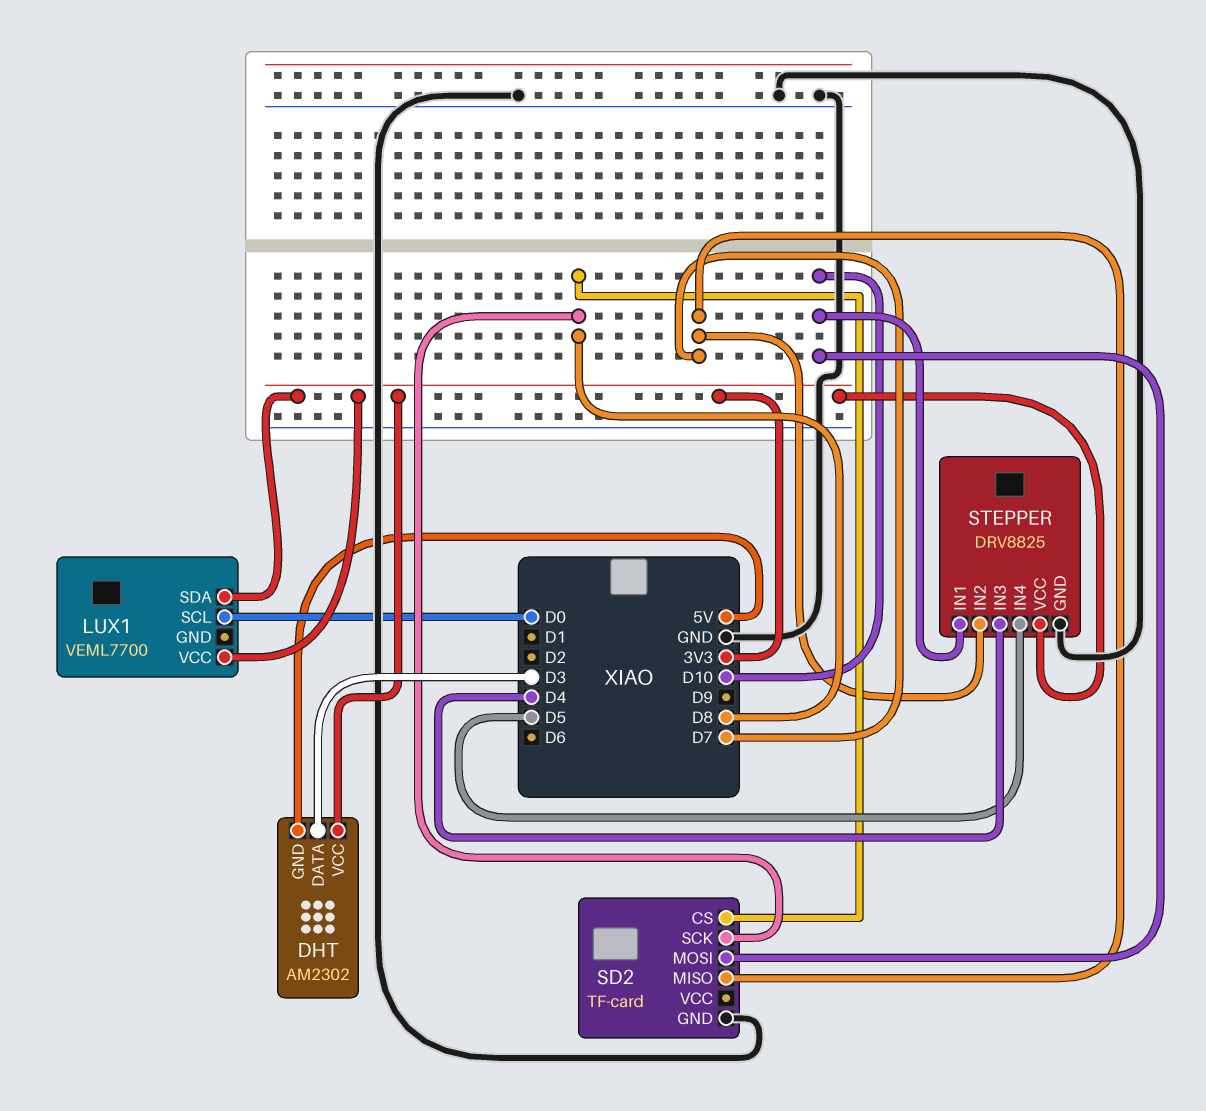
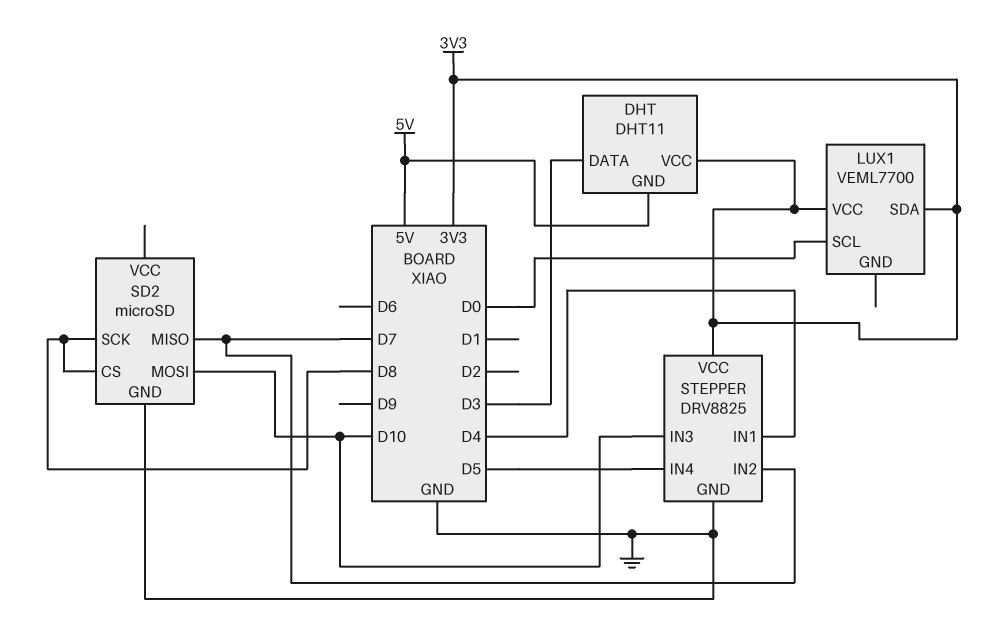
DHT: AM2302 -> DHT11
SD2: TF-card -> microSD
STEPPER pin IN1: D10 -> D4
STEPPER pin IN3: D4 -> D10

